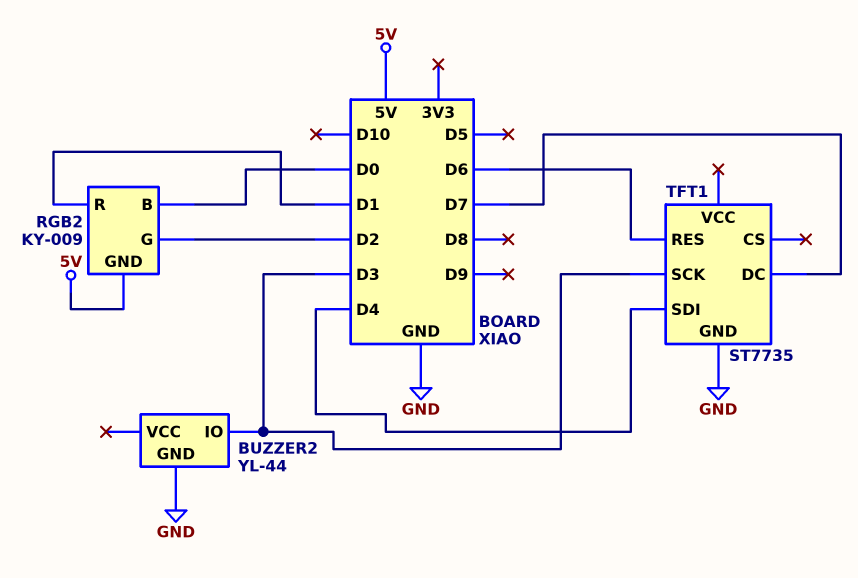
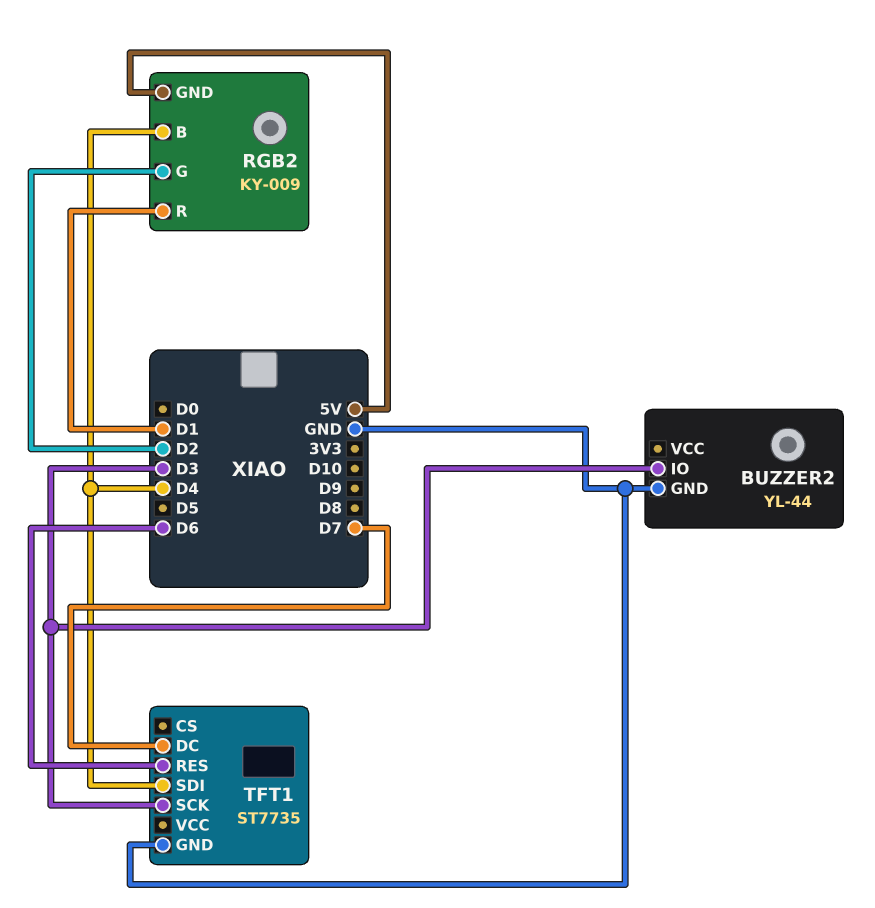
RGB2 pin B: D0 -> D4

